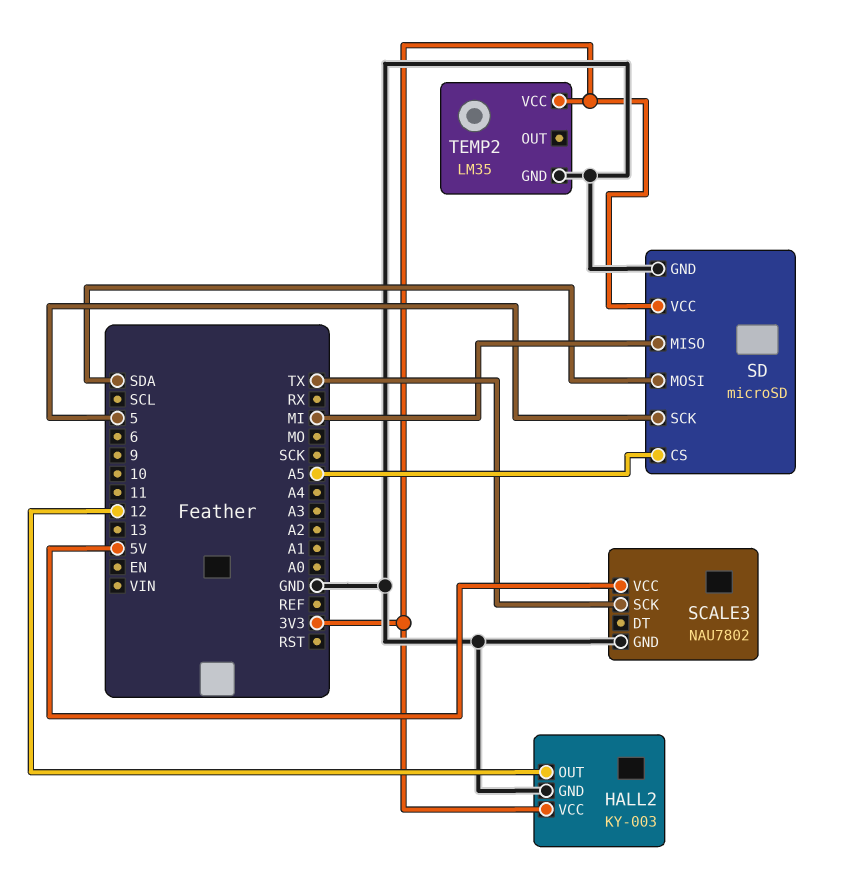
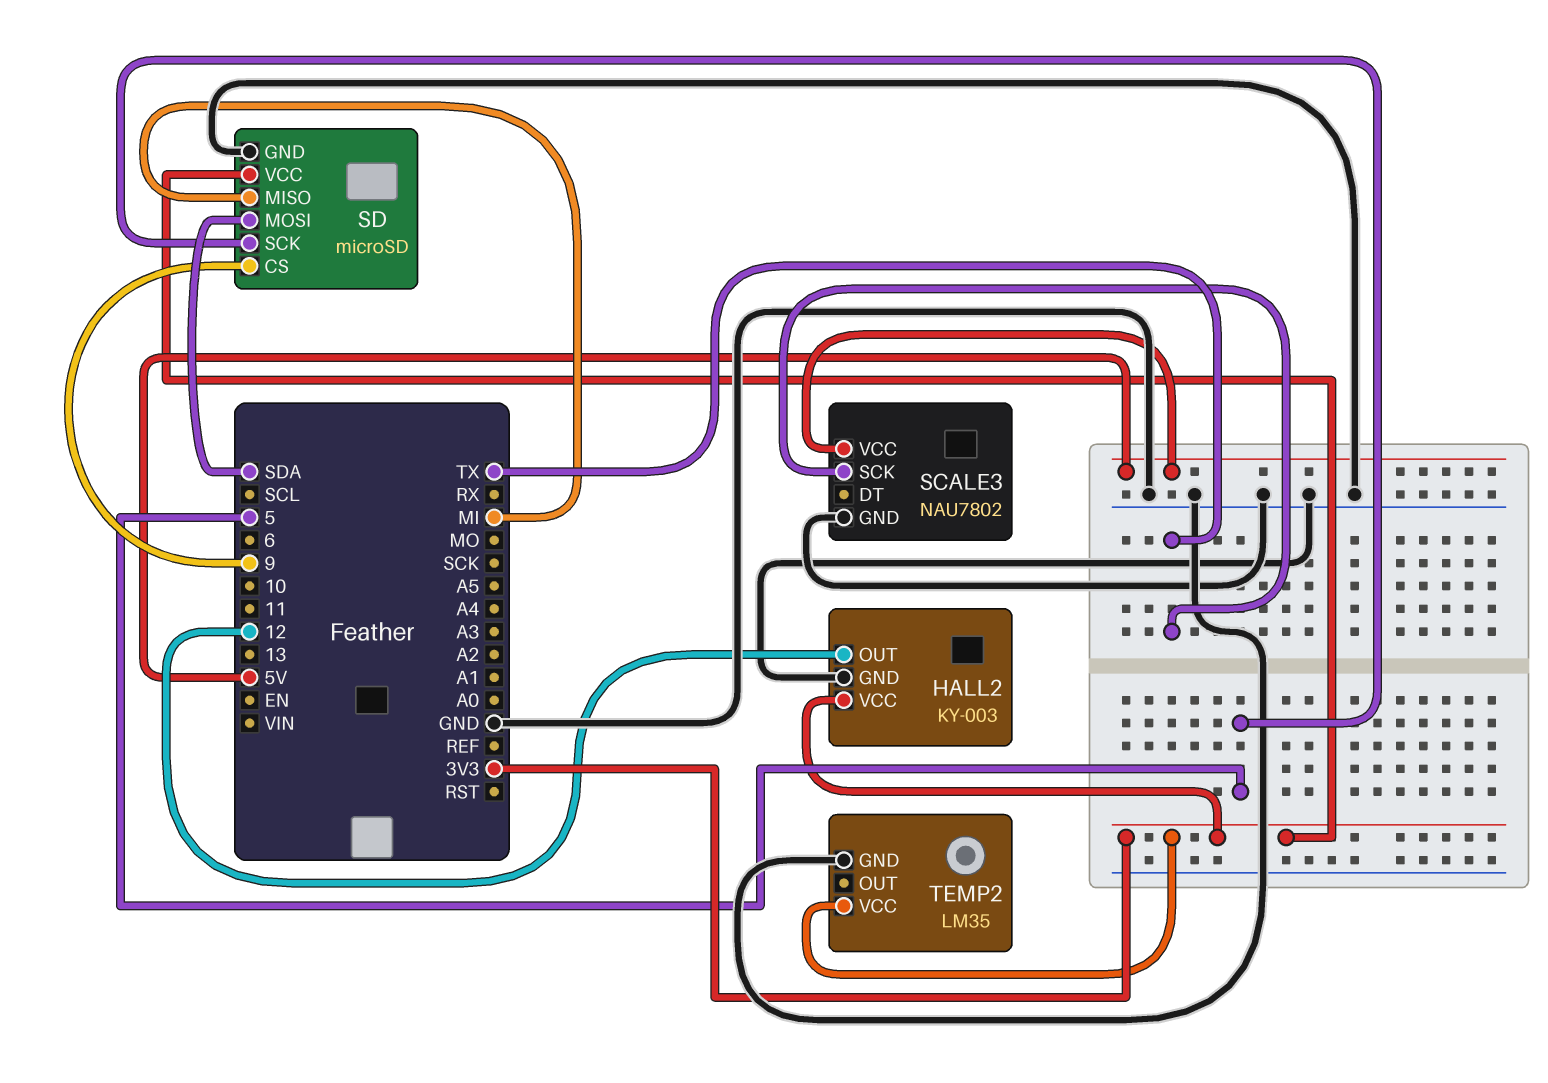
SD pin CS: A5 -> 9

